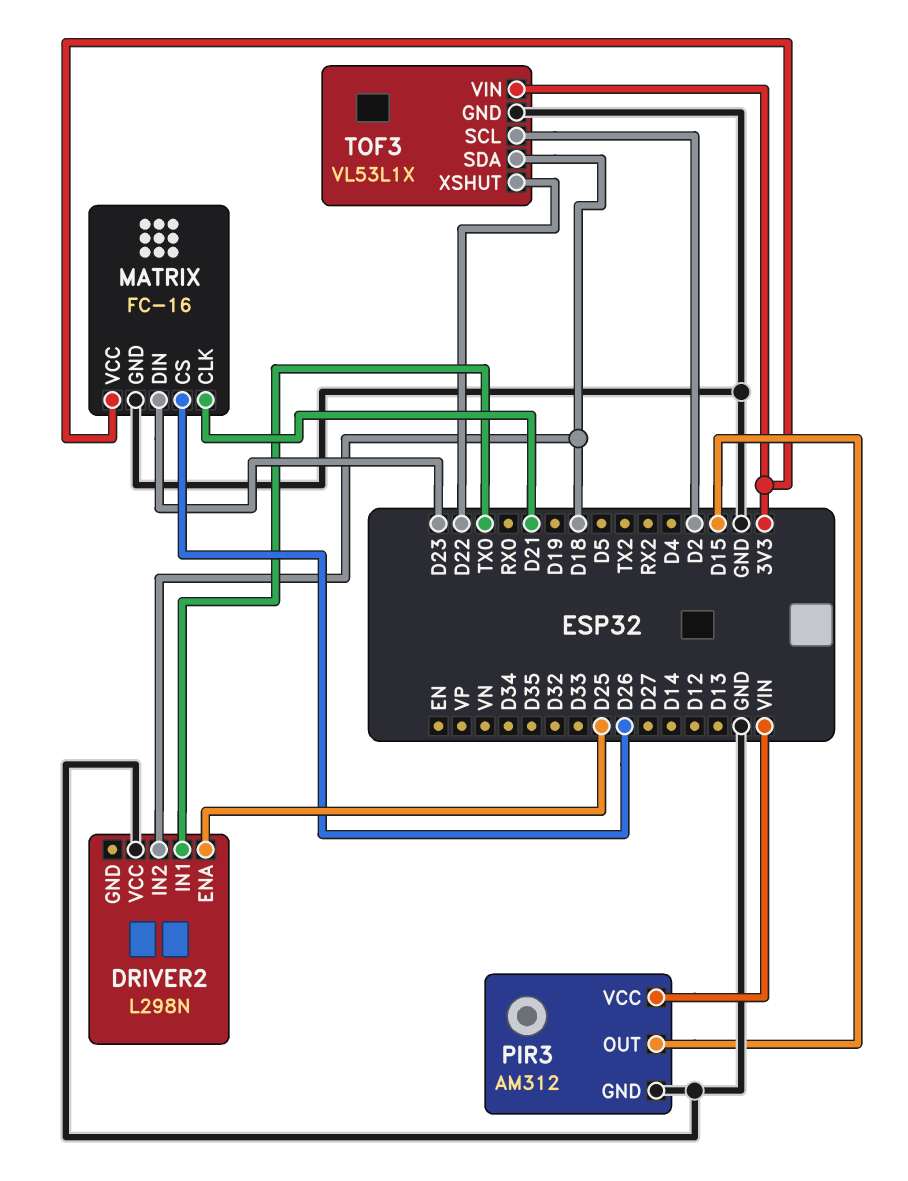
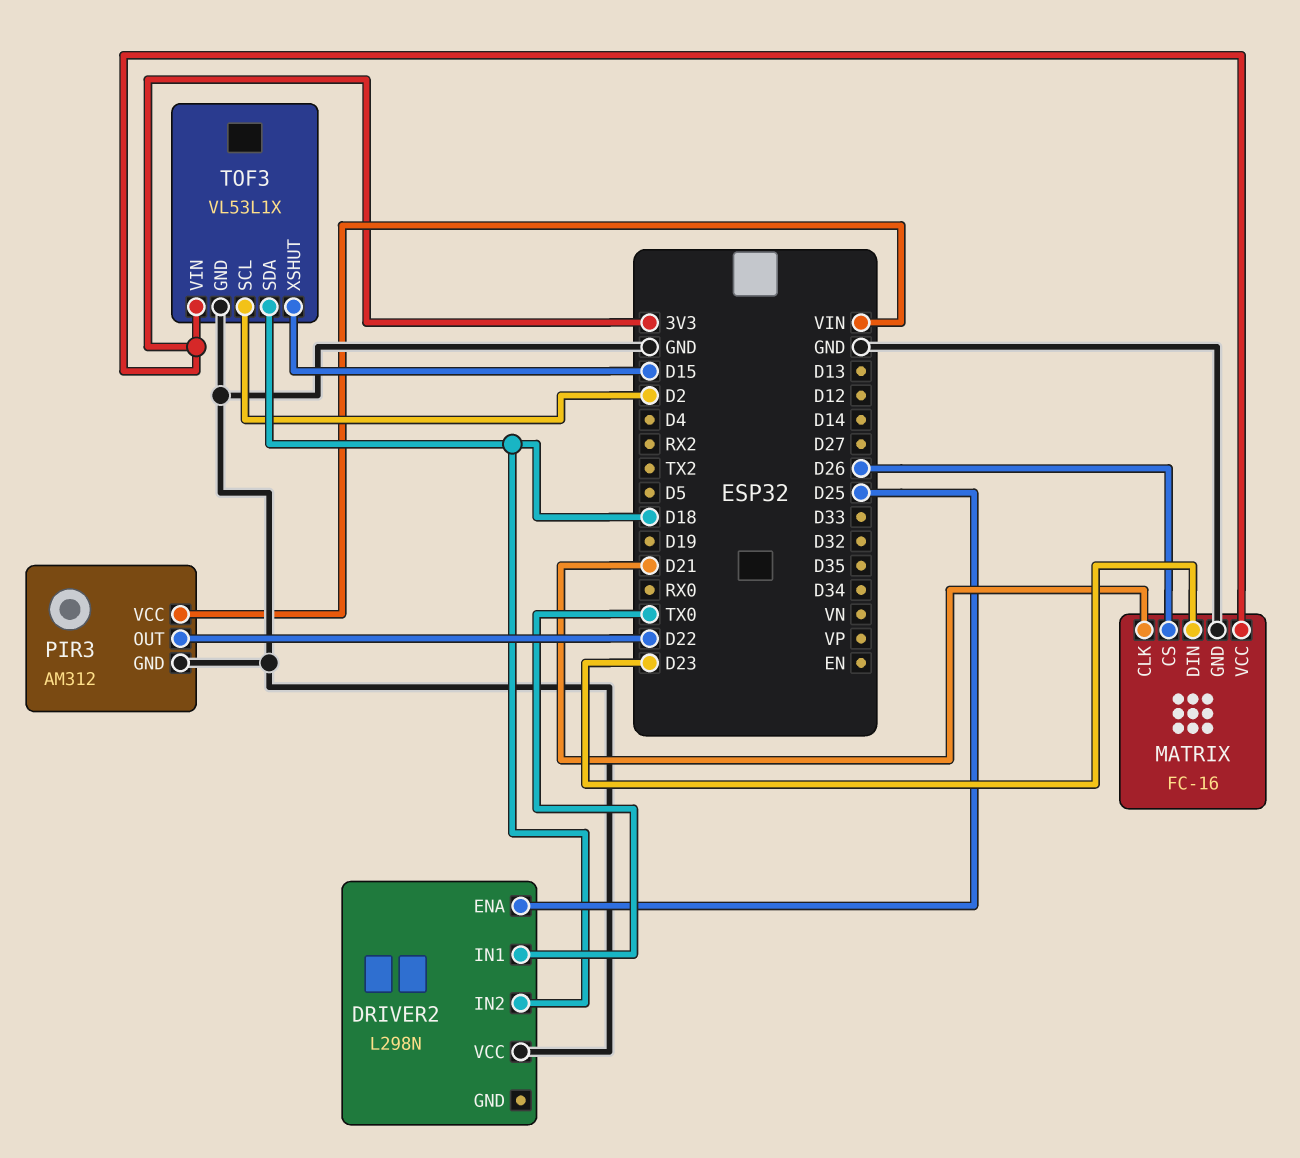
PIR3 pin OUT: D15 -> D22
TOF3 pin XSHUT: D22 -> D15

